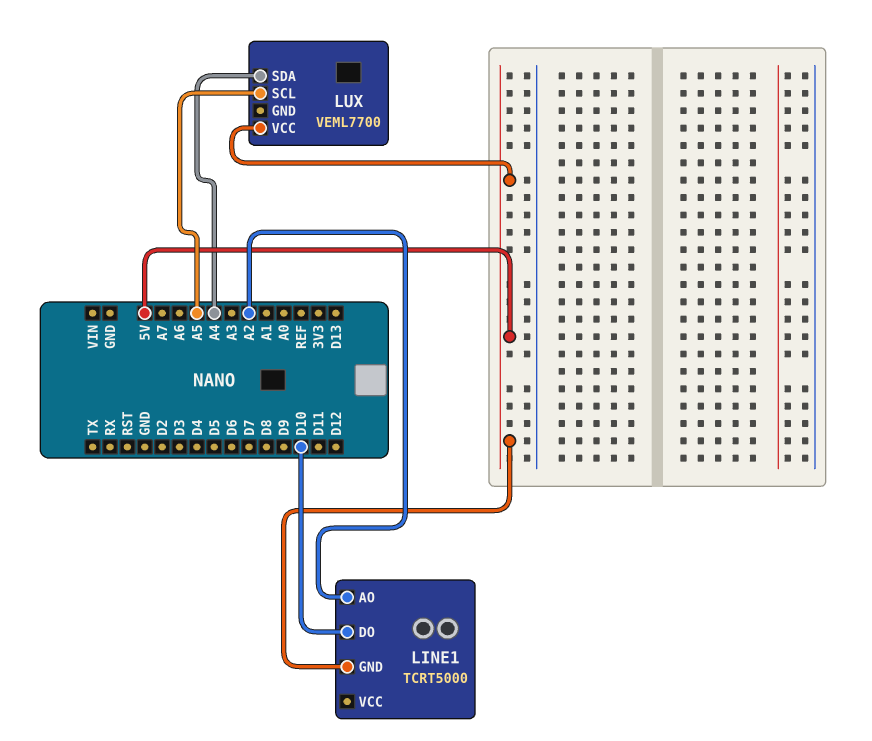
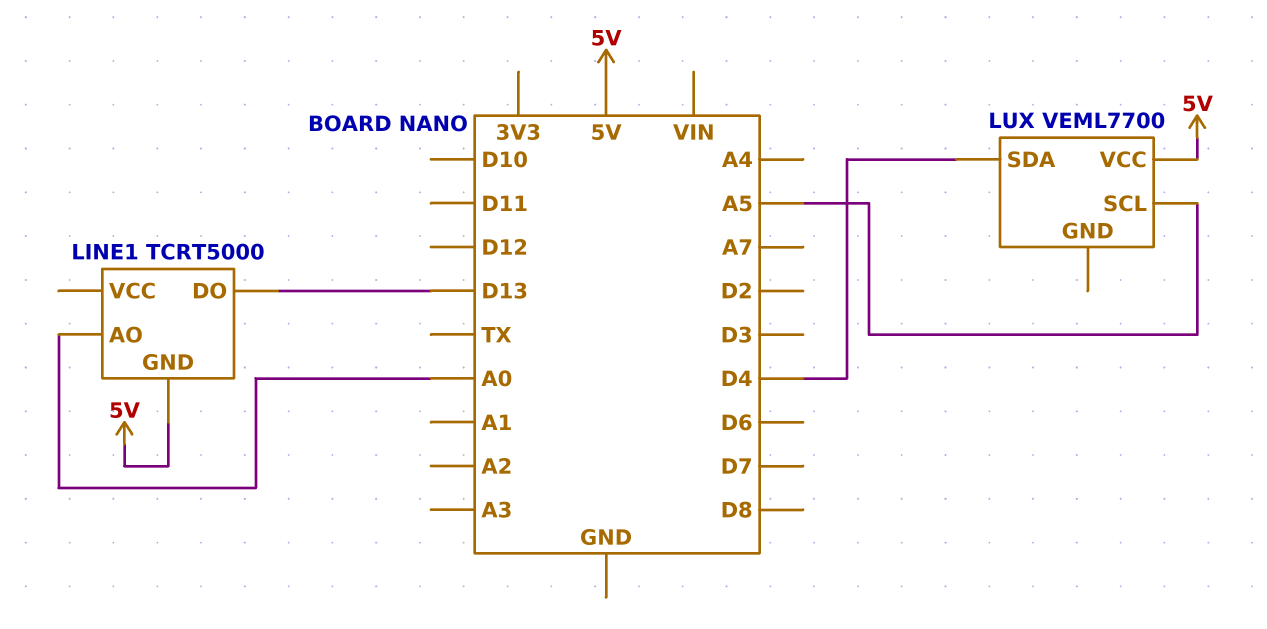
LINE1 pin AO: A2 -> A0
LINE1 pin DO: D10 -> D13
LUX pin SDA: A4 -> D4

